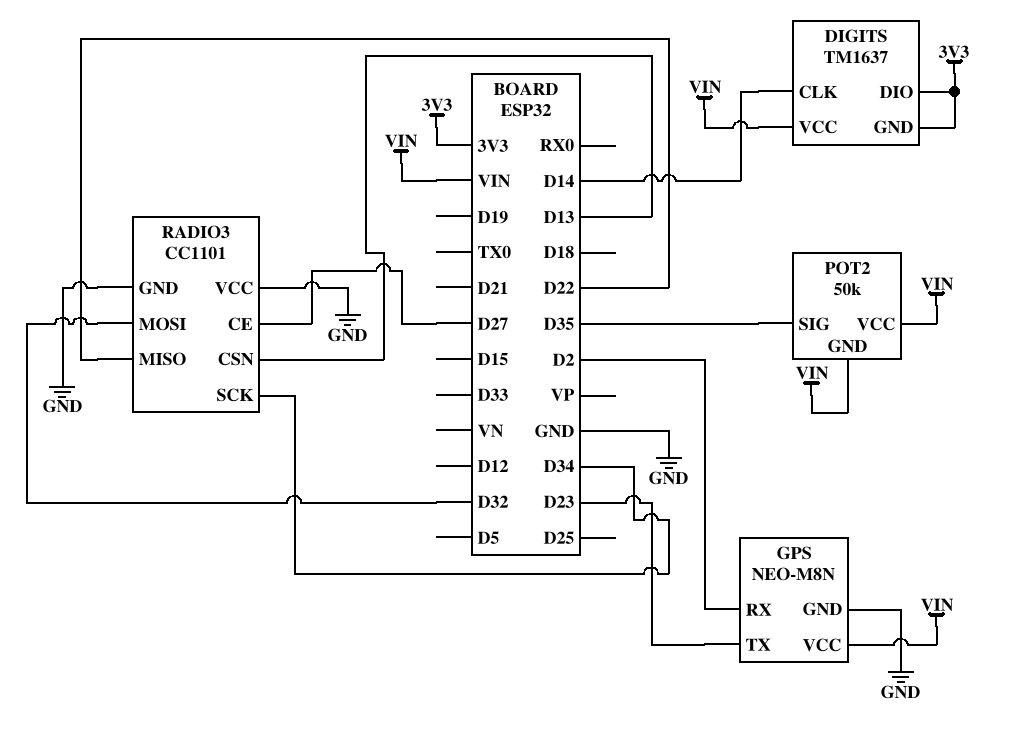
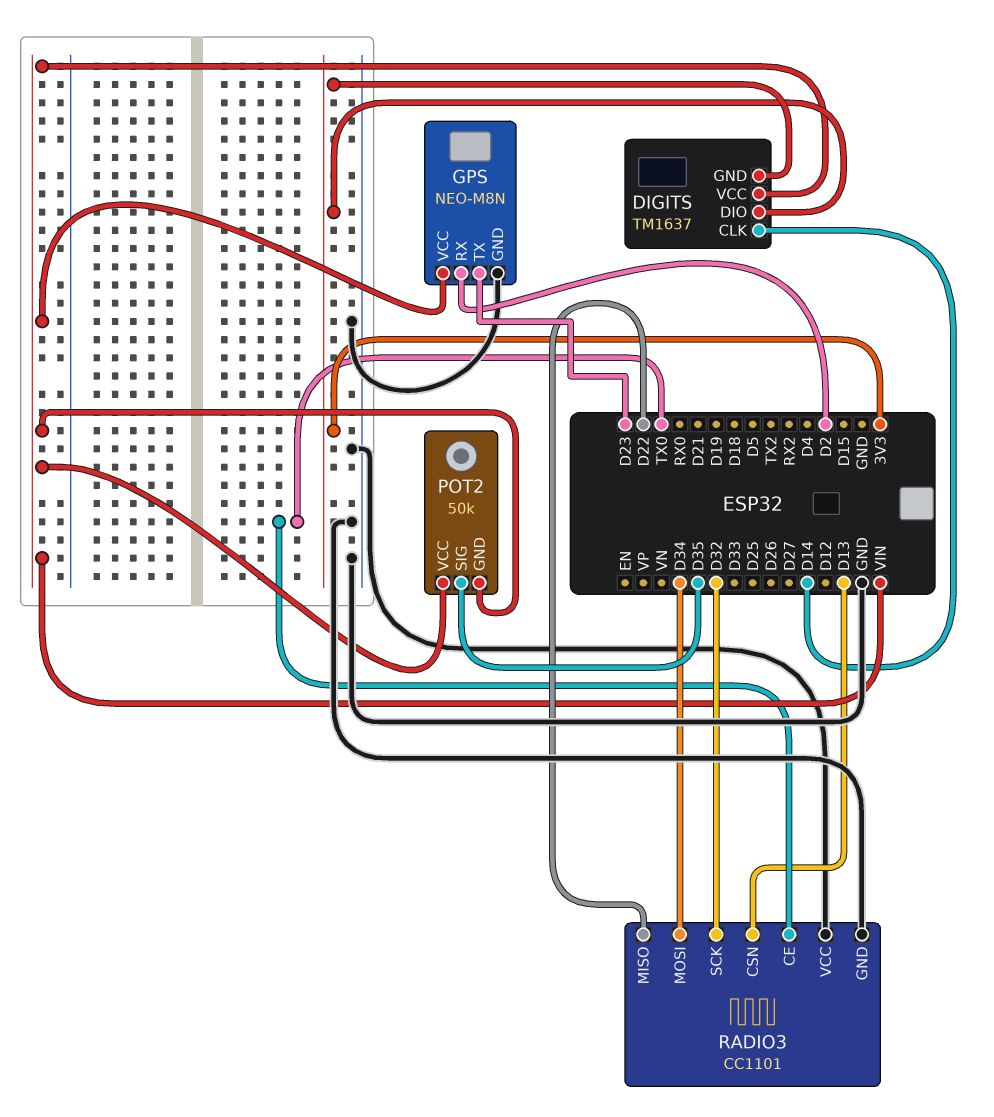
RADIO3 pin CE: D27 -> TX0
RADIO3 pin MOSI: D32 -> D34
RADIO3 pin SCK: D34 -> D32

